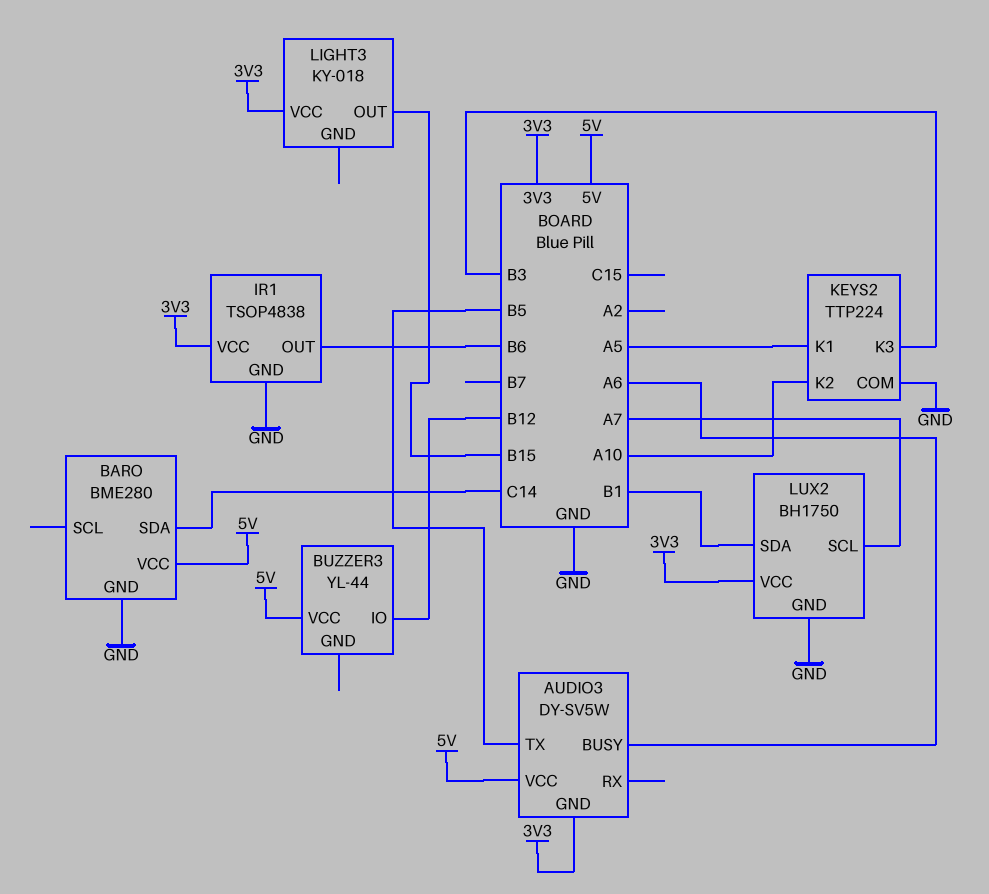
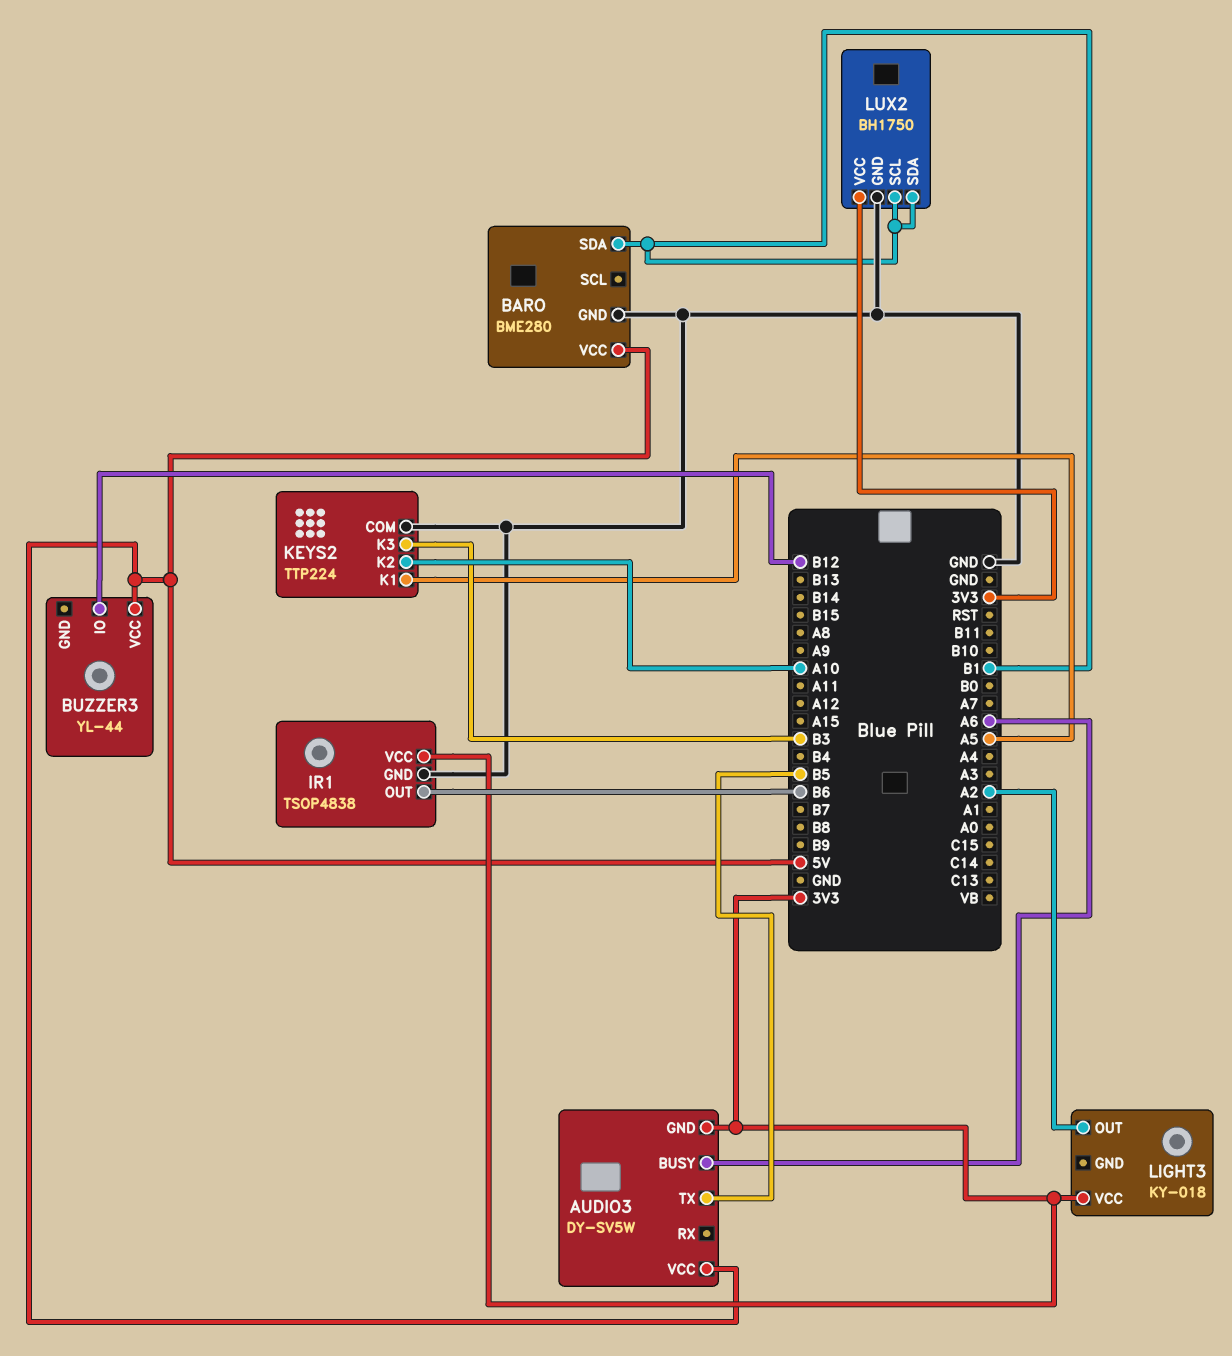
BARO pin SDA: C14 -> B1
LIGHT3 pin OUT: B15 -> A2
LUX2 pin SCL: A7 -> B1

